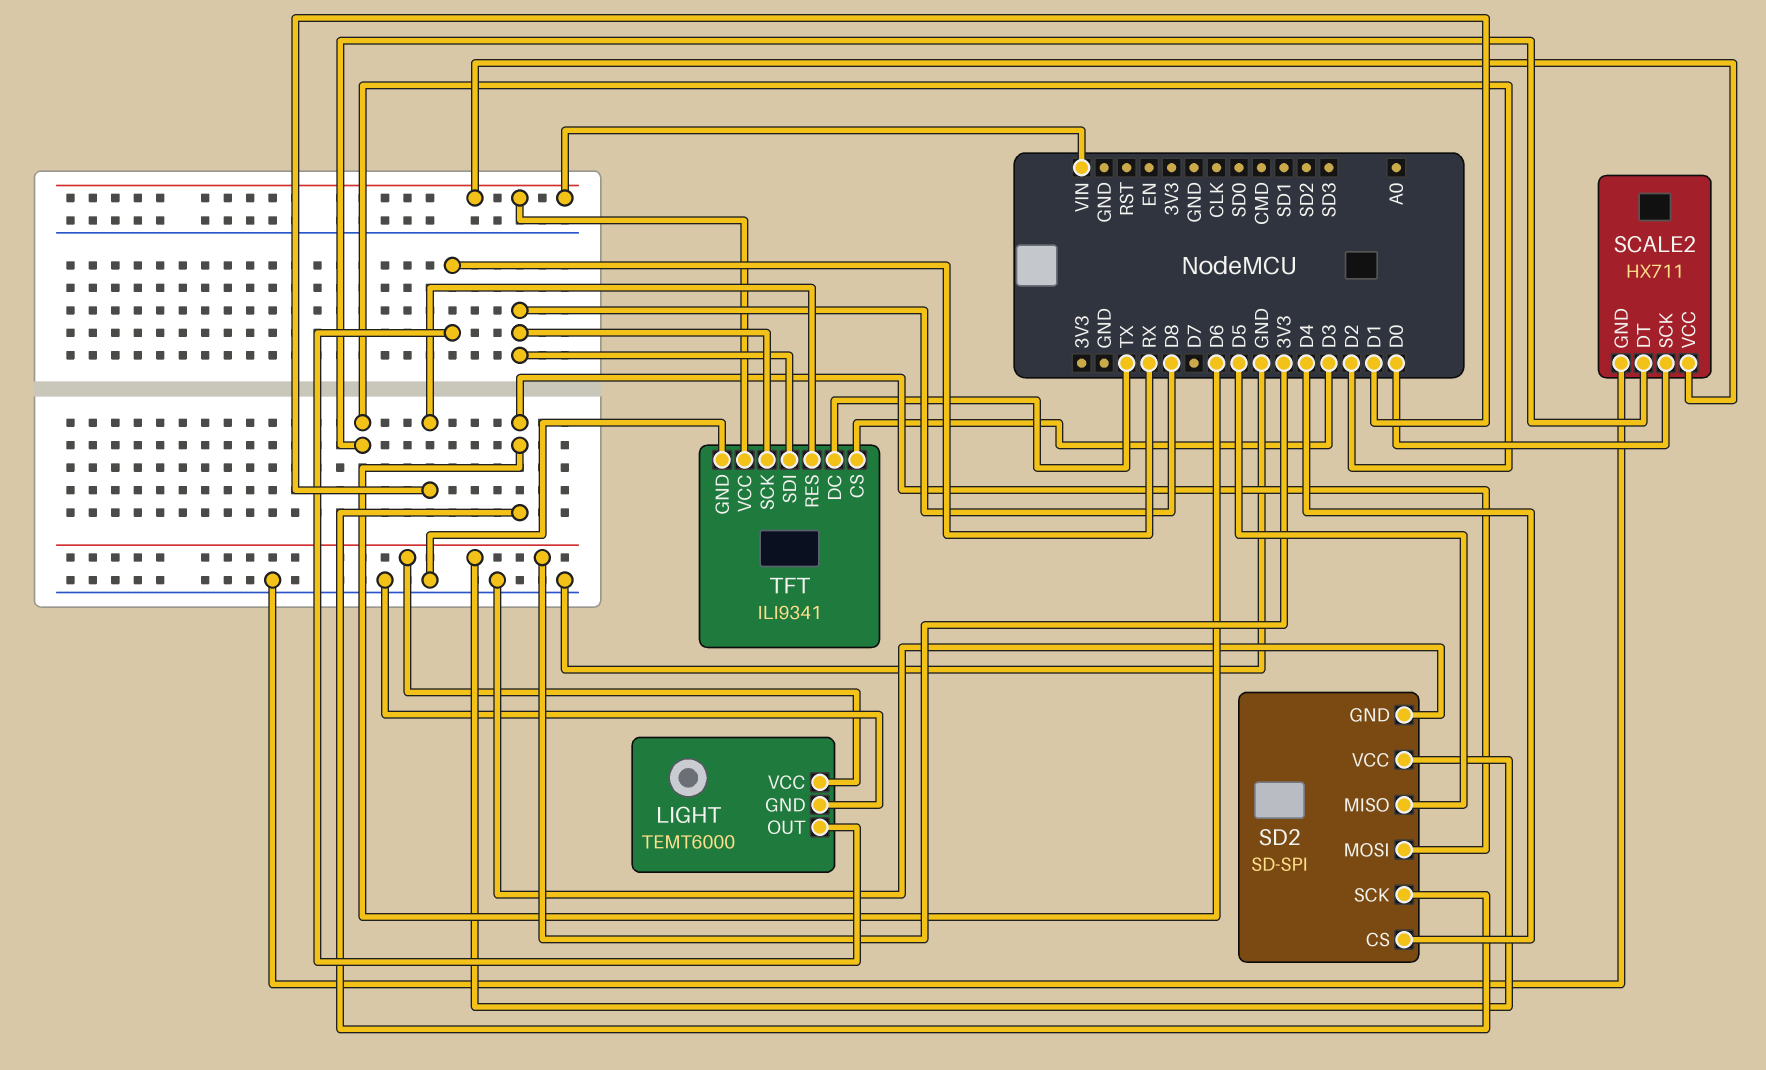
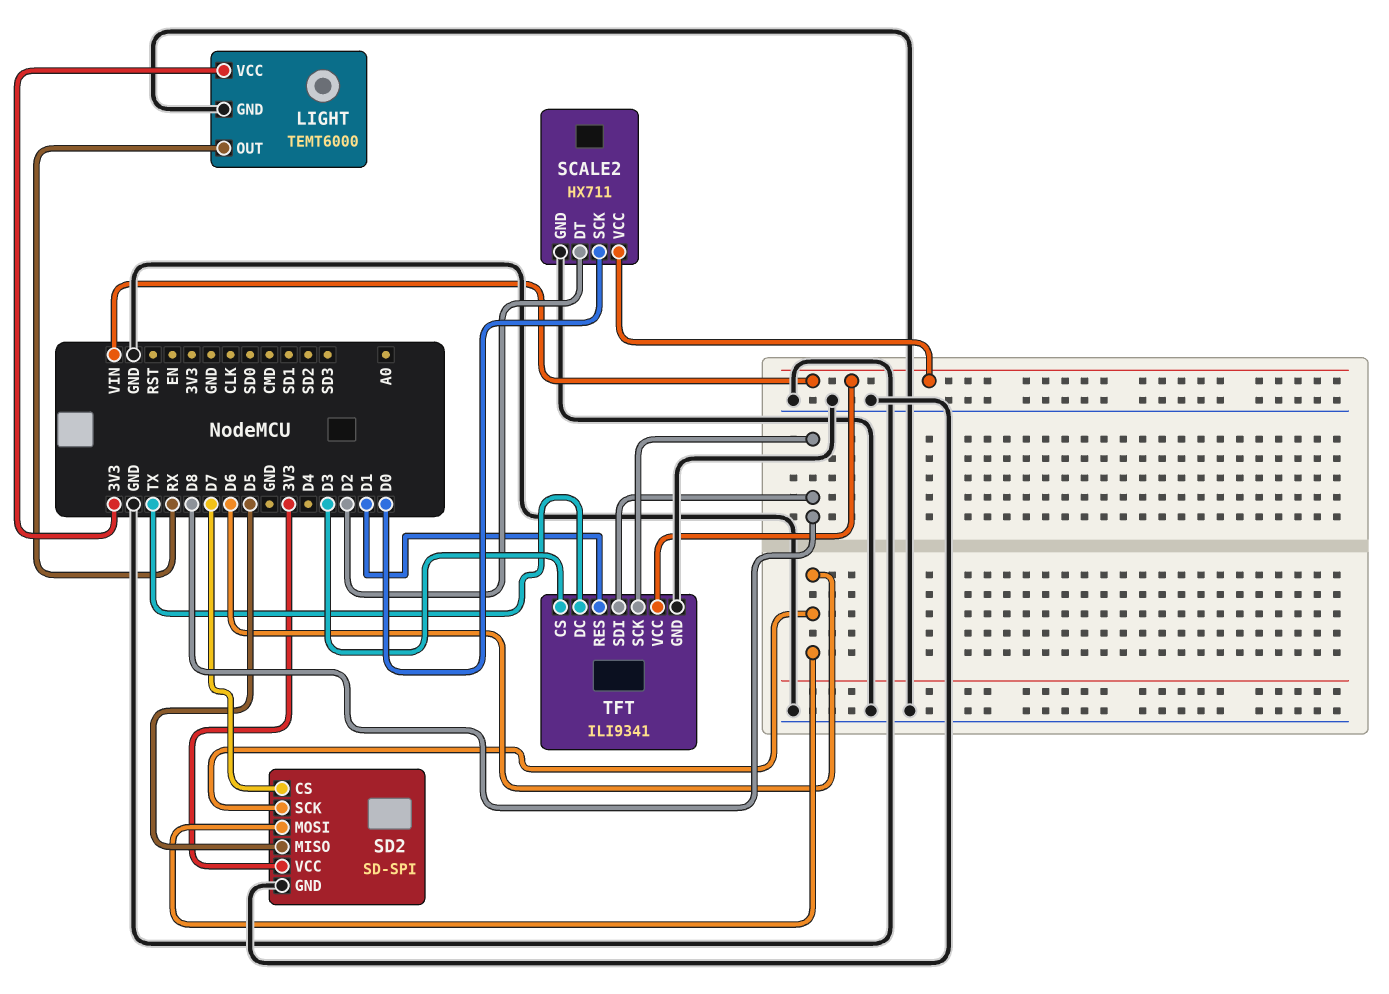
SD2 pin CS: D4 -> D7

